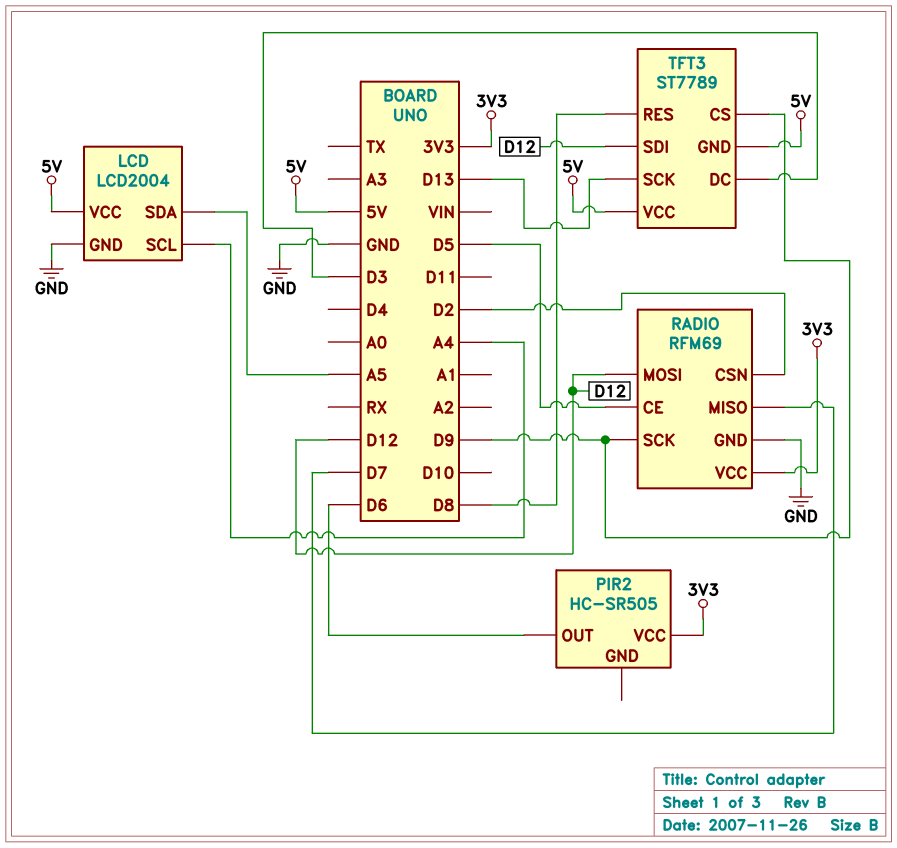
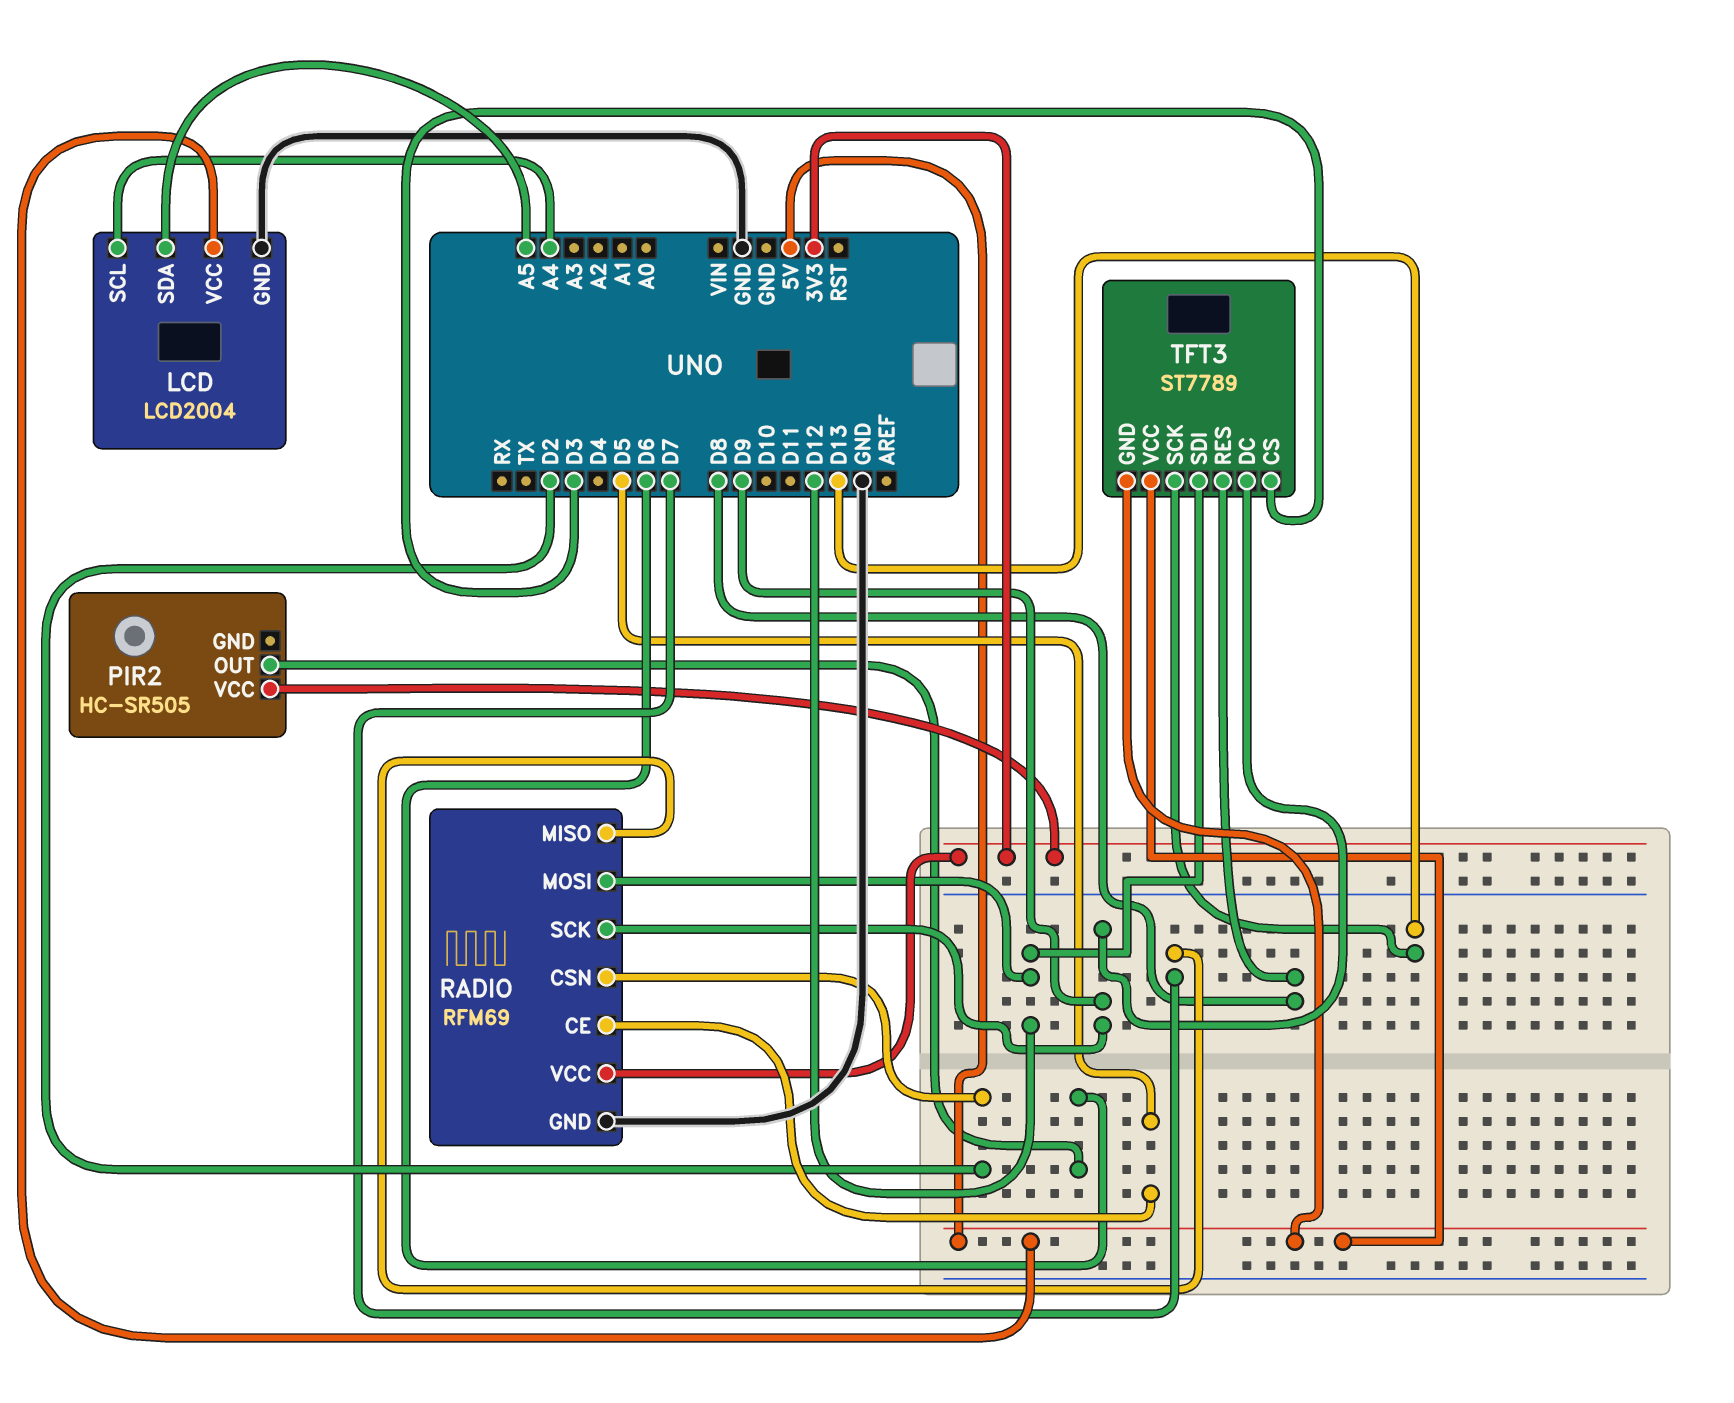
TFT3 pin CS: D9 -> D3
TFT3 pin DC: D3 -> D9

